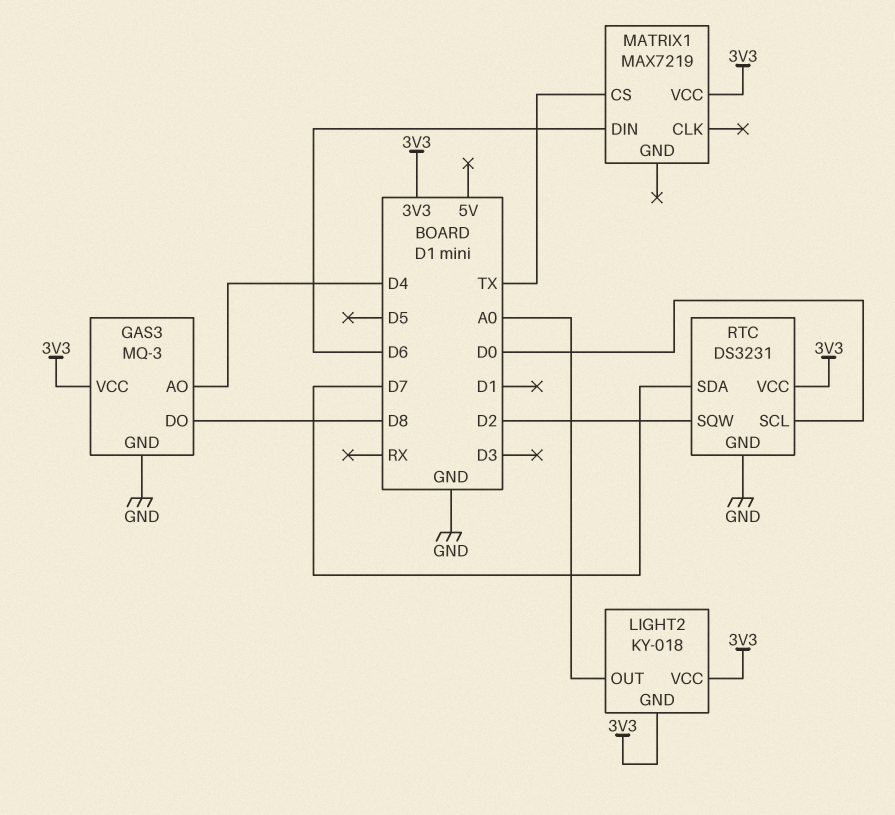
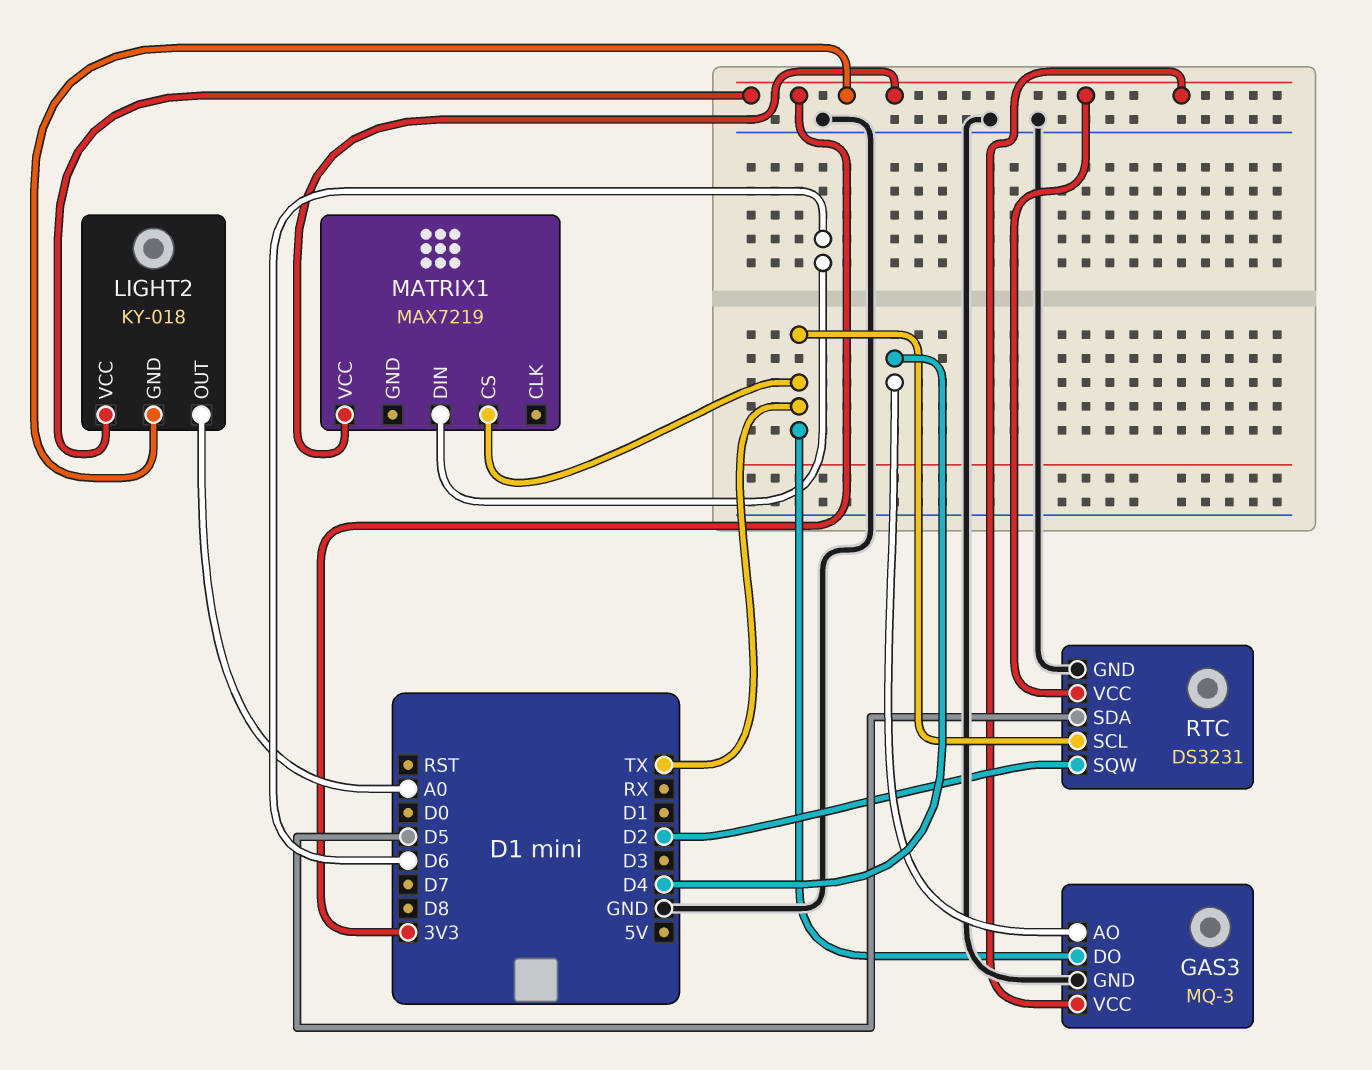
GAS3 pin DO: D8 -> TX
RTC pin SCL: D0 -> TX
RTC pin SDA: D7 -> D5

